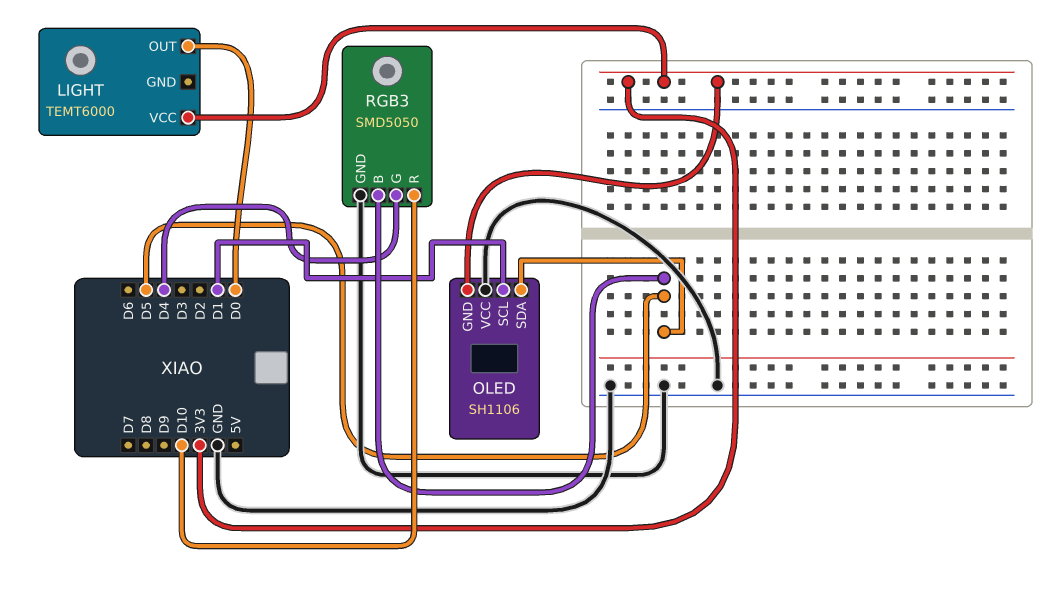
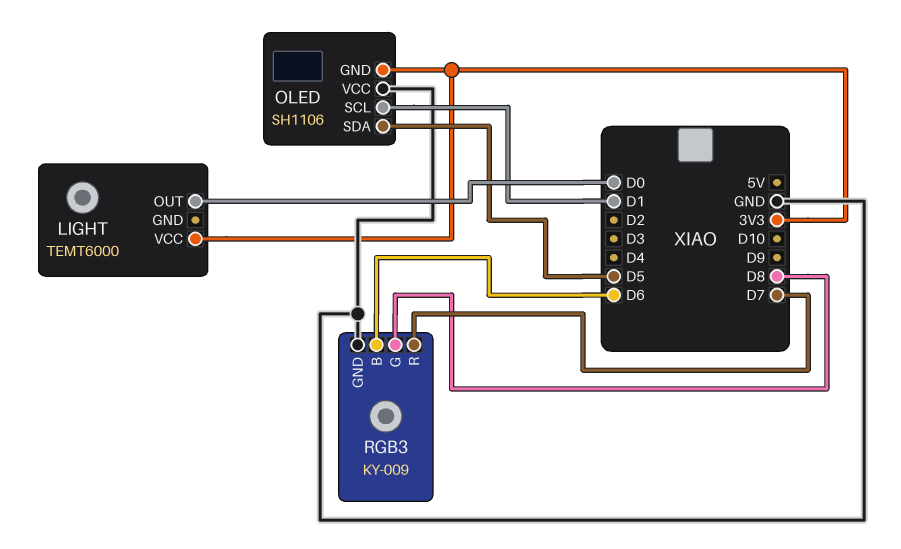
RGB3: SMD5050 -> KY-009
RGB3 pin B: D5 -> D6
RGB3 pin G: D4 -> D8
RGB3 pin R: D10 -> D7

